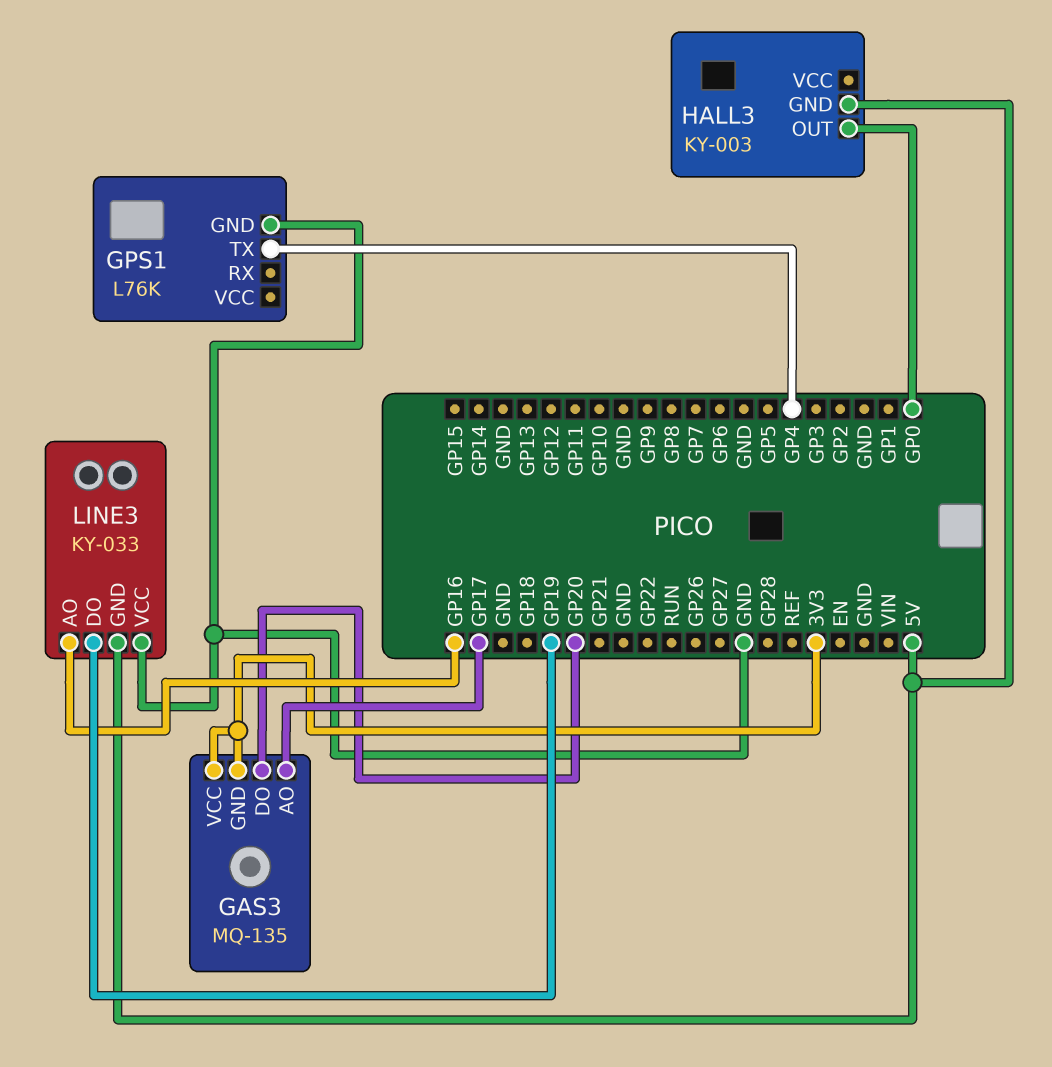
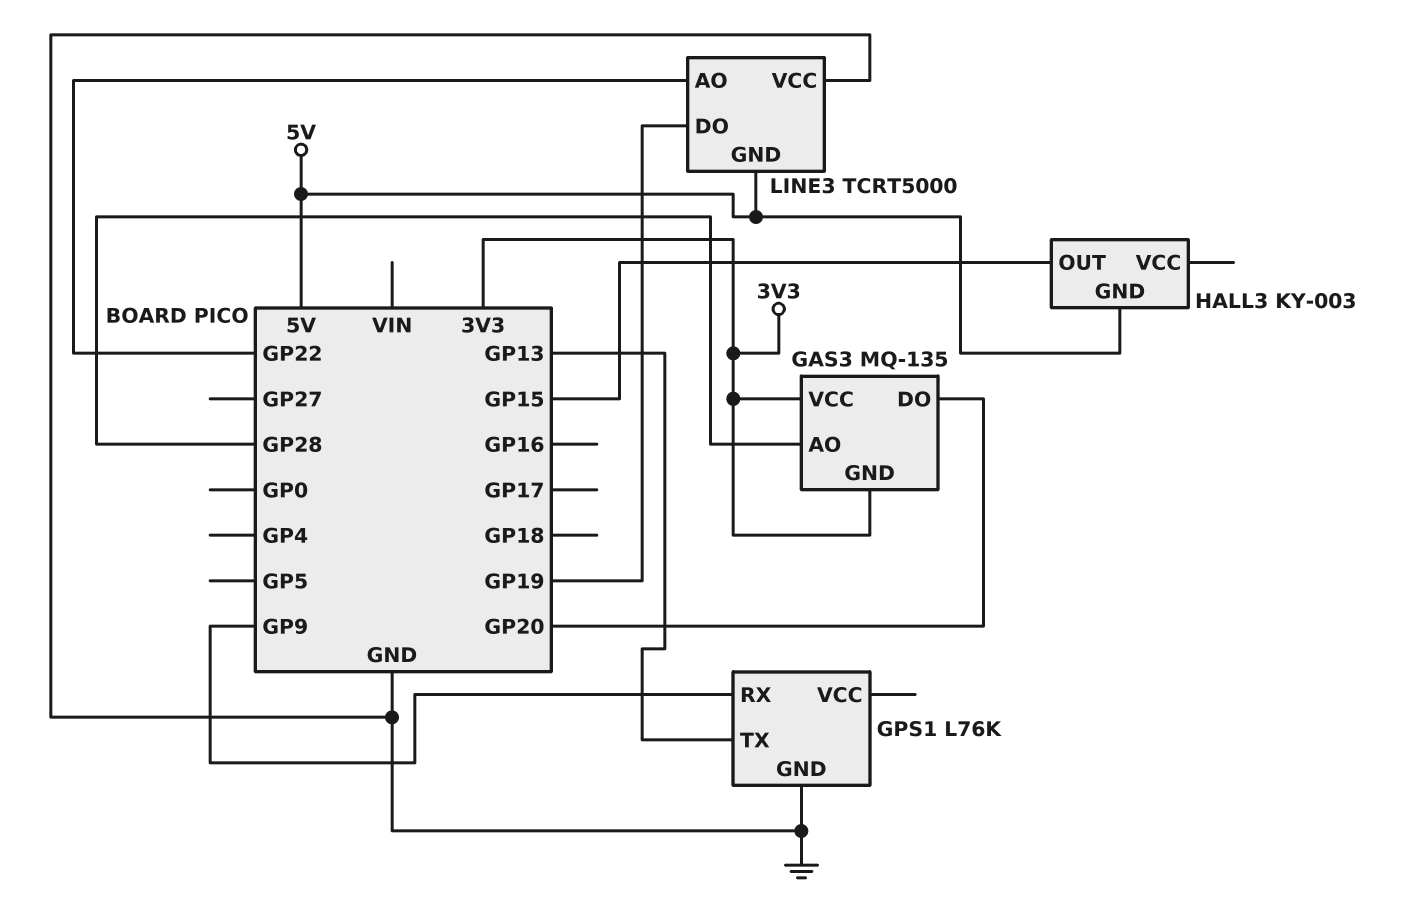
GAS3 pin AO: GP17 -> GP28
GPS1 pin RX: none -> GP9
GPS1 pin TX: GP4 -> GP13
HALL3 pin OUT: GP0 -> GP15
LINE3: KY-033 -> TCRT5000
LINE3 pin AO: GP16 -> GP22

